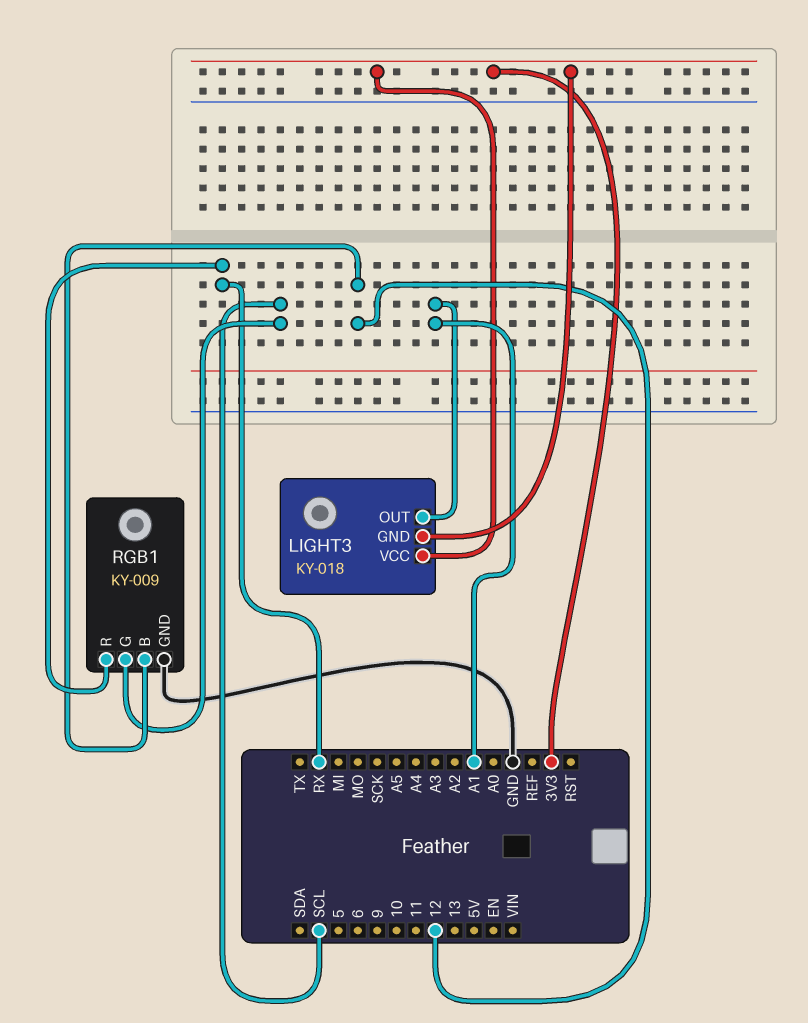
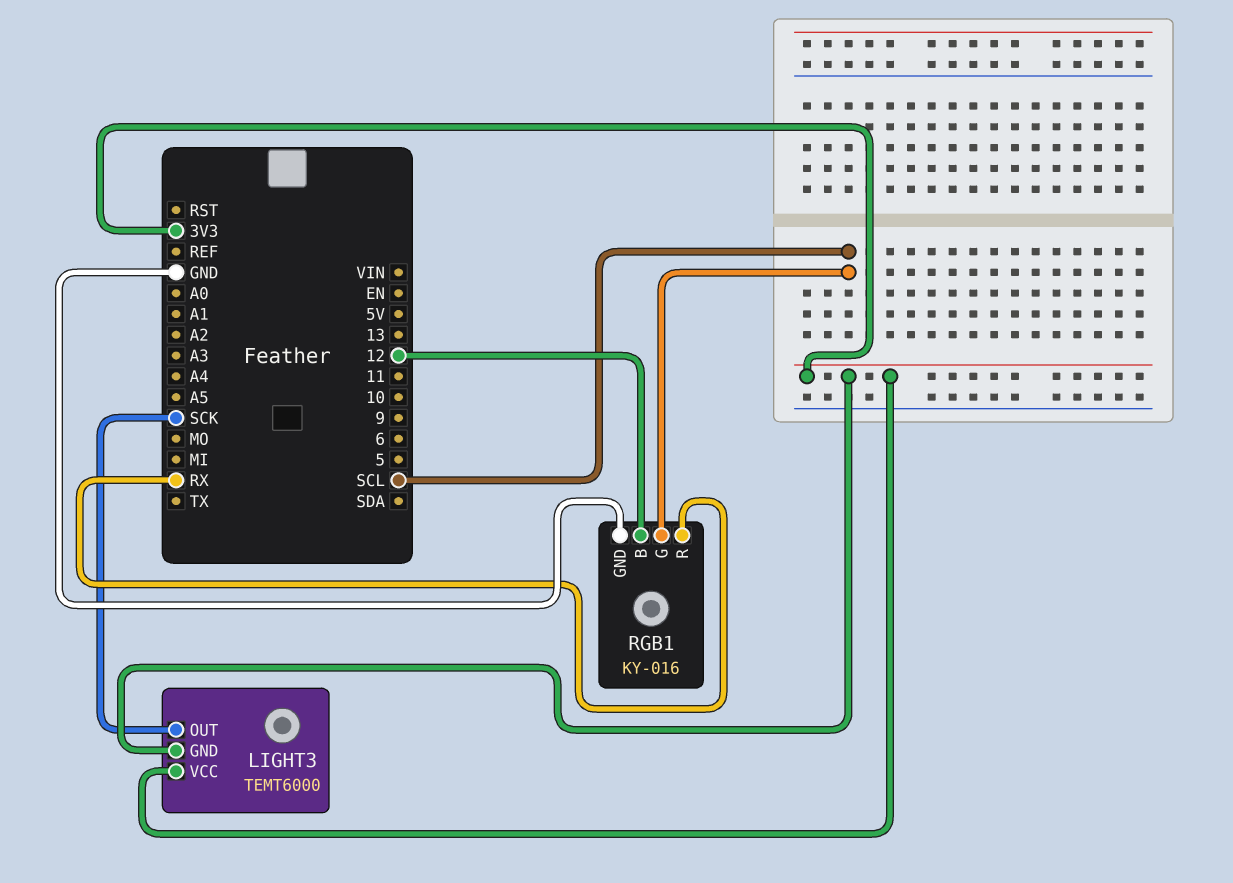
LIGHT3: KY-018 -> TEMT6000
LIGHT3 pin OUT: A1 -> SCK
RGB1: KY-009 -> KY-016

